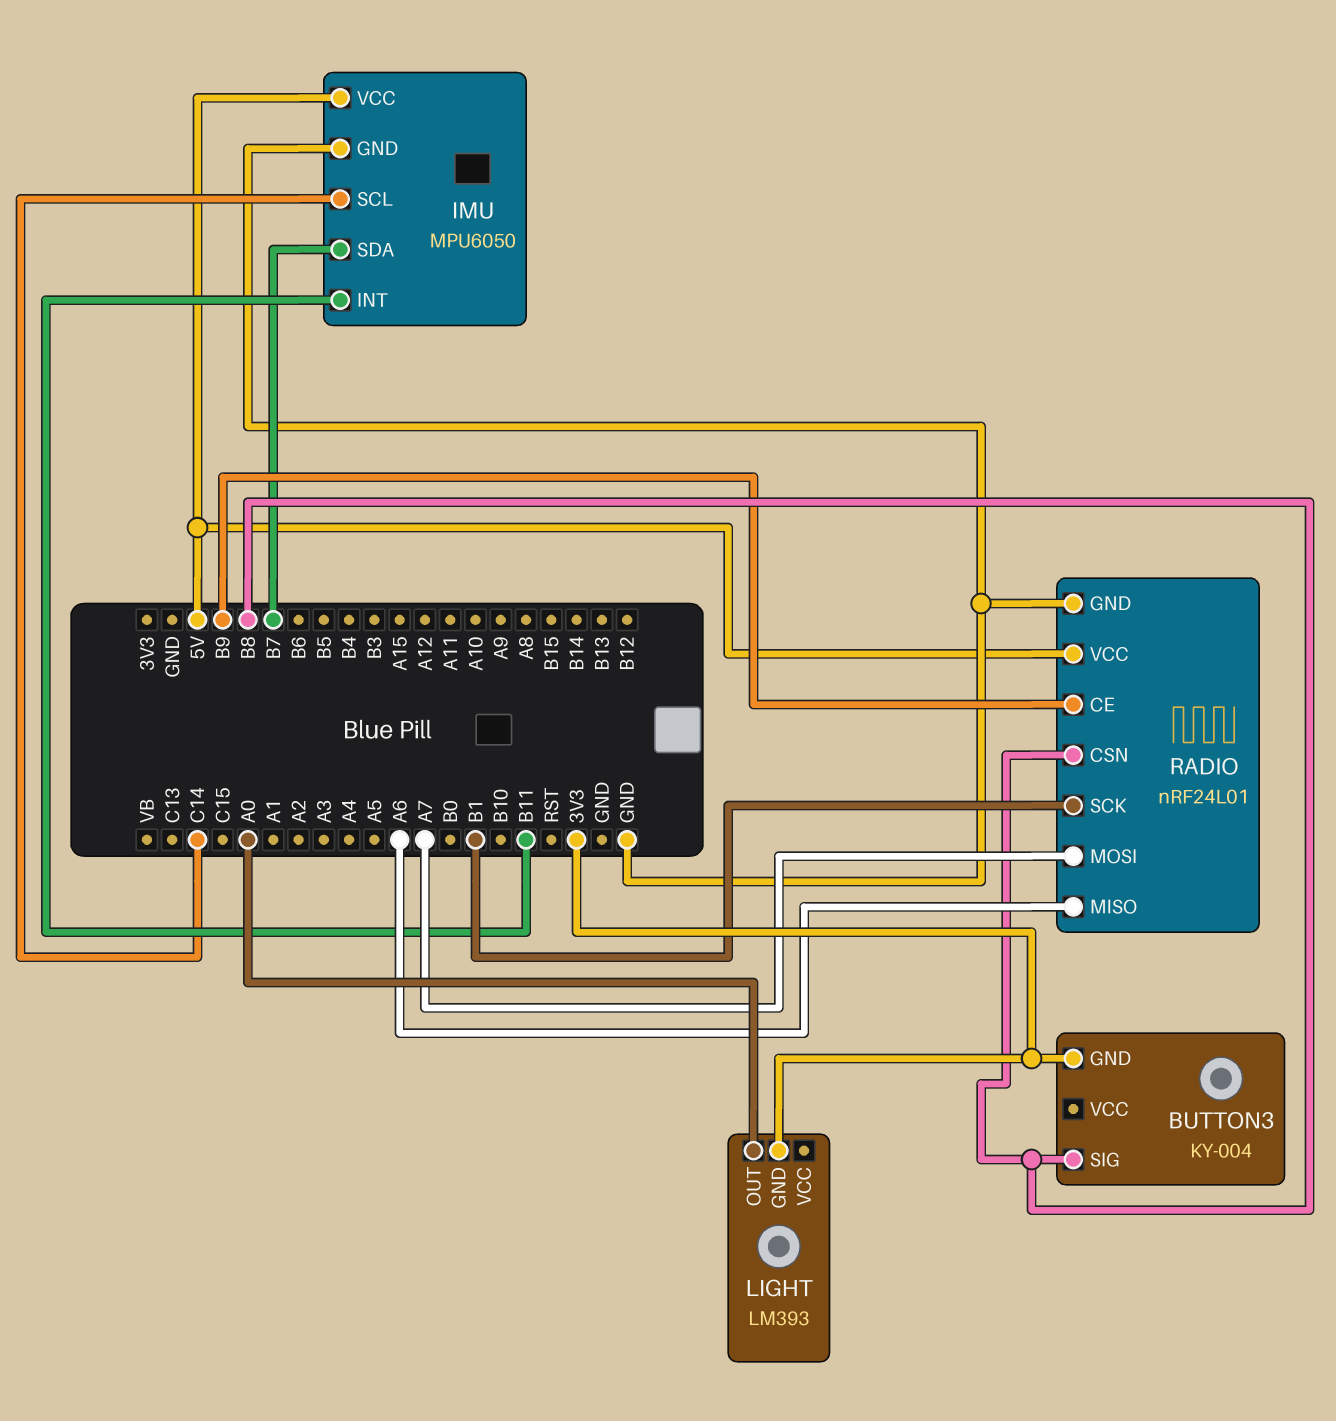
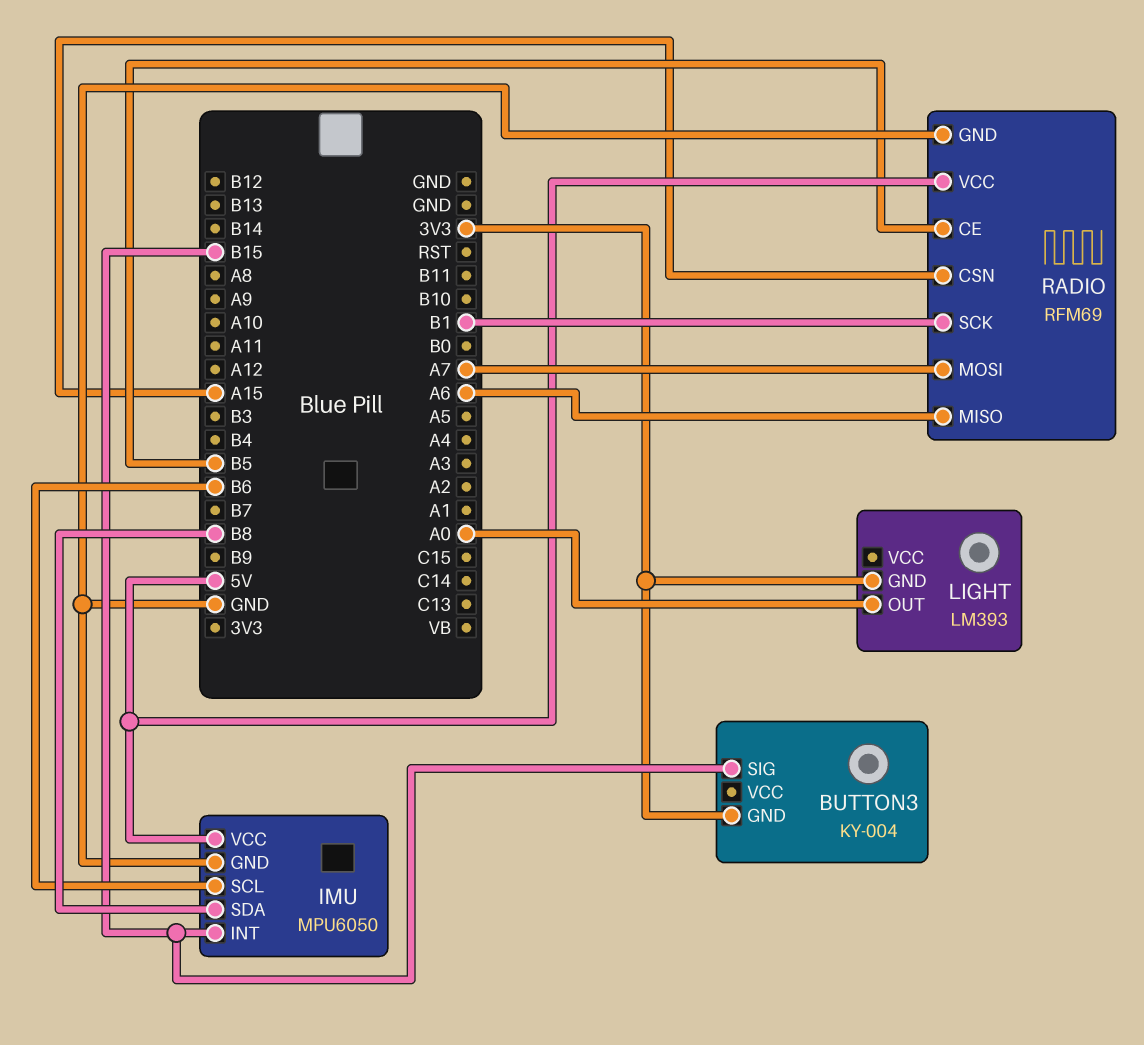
BUTTON3 pin SIG: B8 -> B15
IMU pin INT: B11 -> B15
IMU pin SCL: C14 -> B6
IMU pin SDA: B7 -> B8
RADIO: nRF24L01 -> RFM69
RADIO pin CE: B9 -> B5
RADIO pin CSN: B8 -> A15

